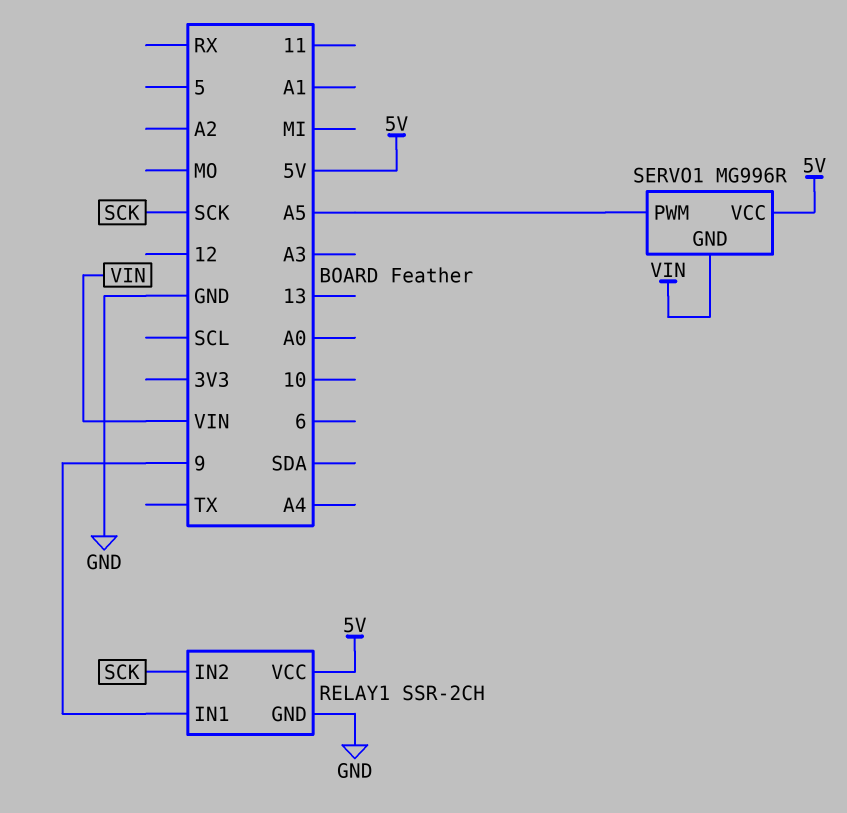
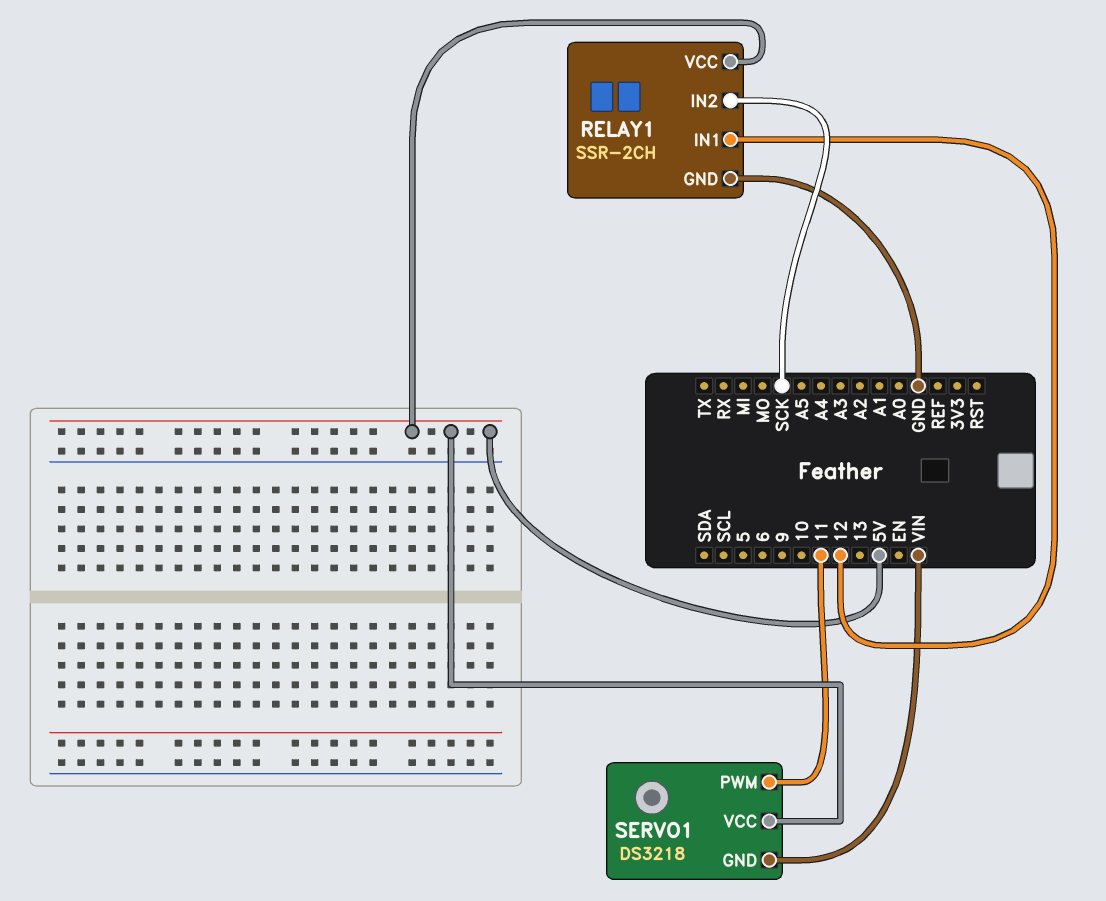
RELAY1 pin IN1: 9 -> 12
SERVO1: MG996R -> DS3218
SERVO1 pin PWM: A5 -> 11

